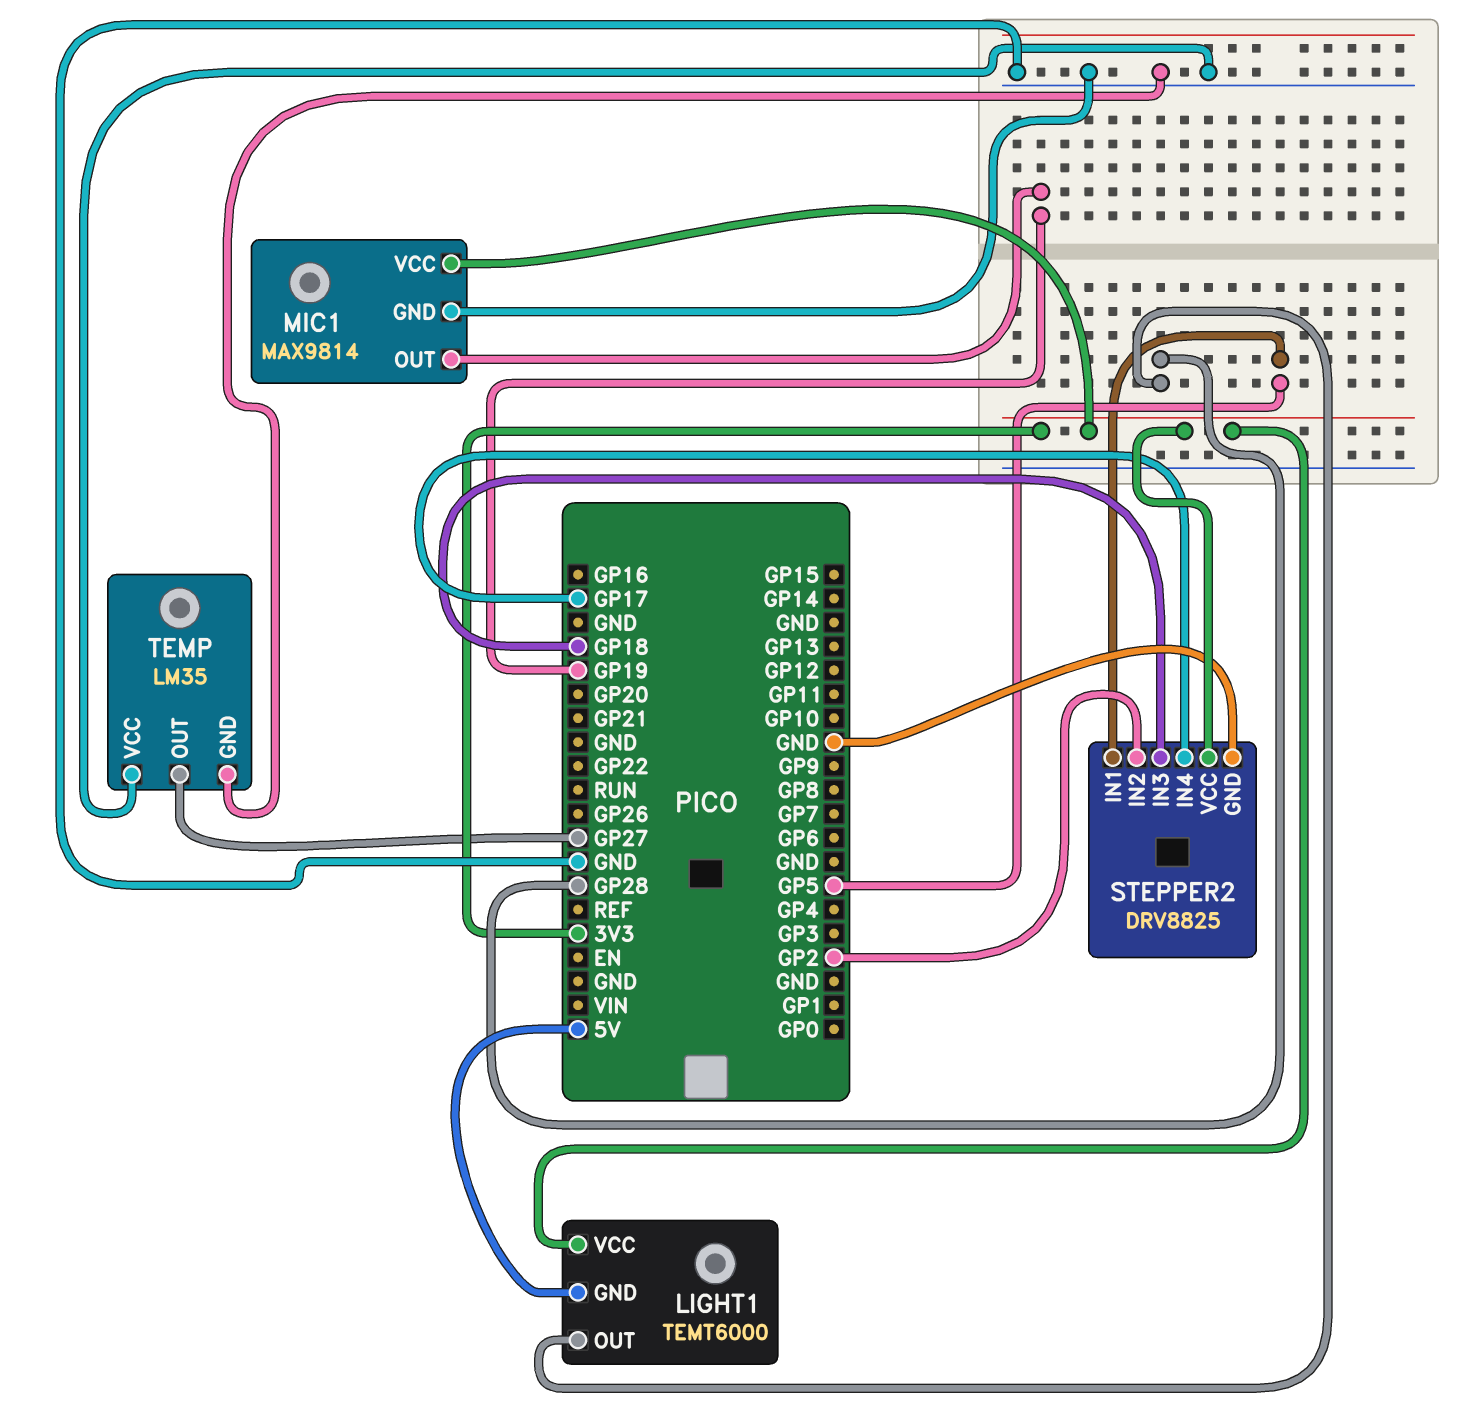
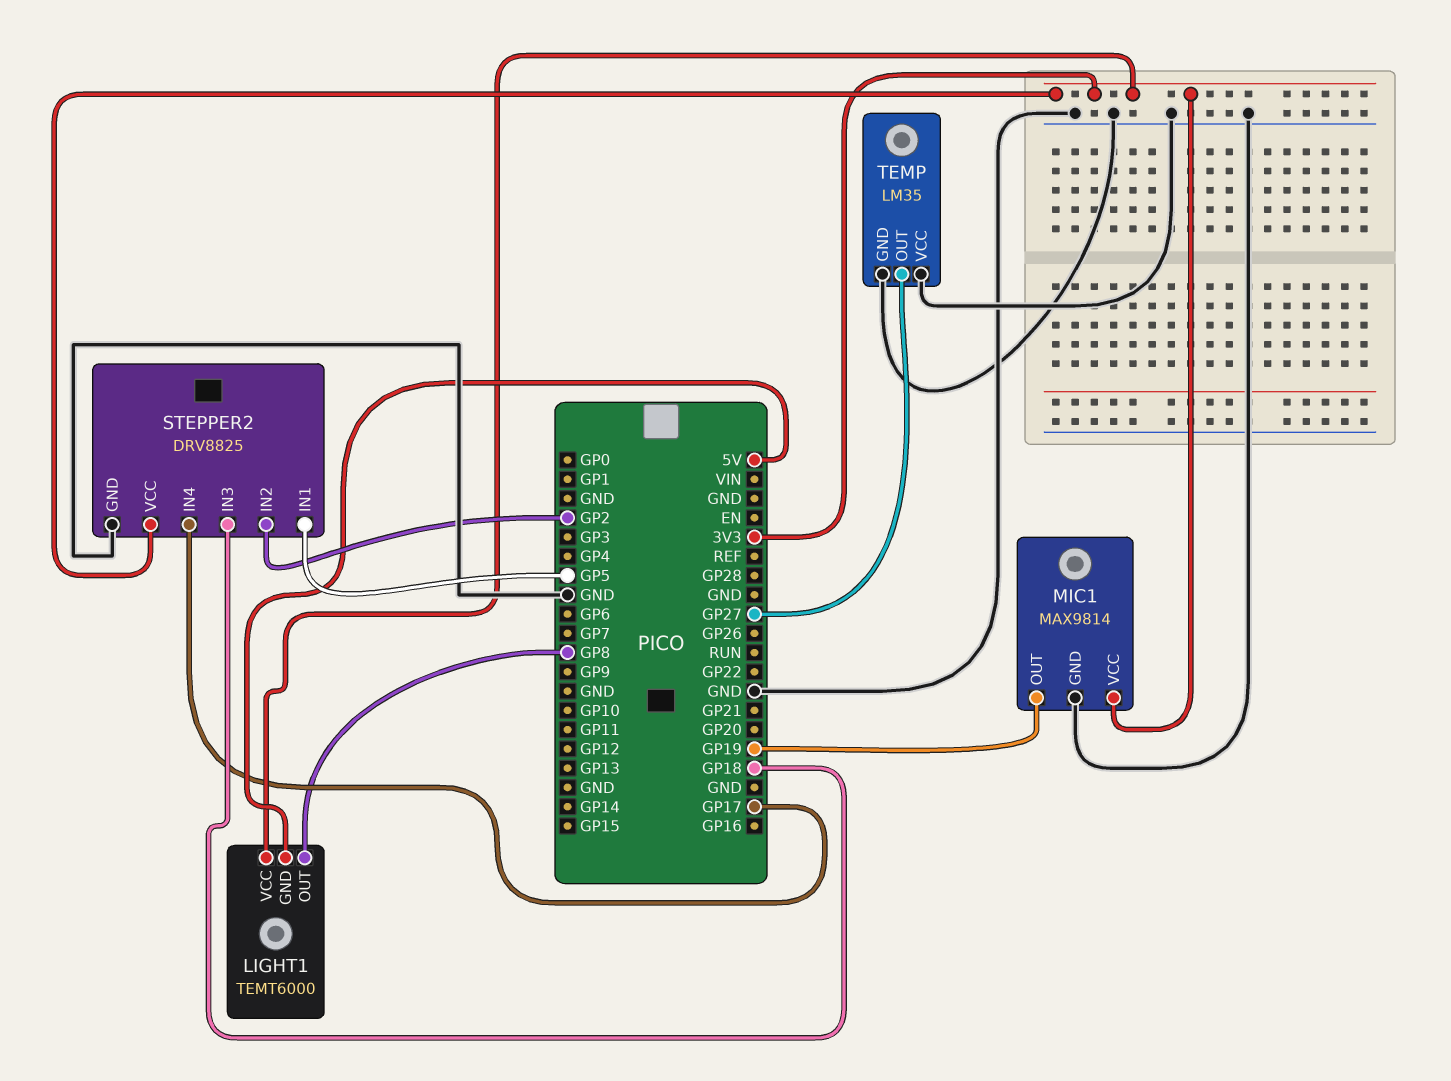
LIGHT1 pin OUT: GP28 -> GP8

